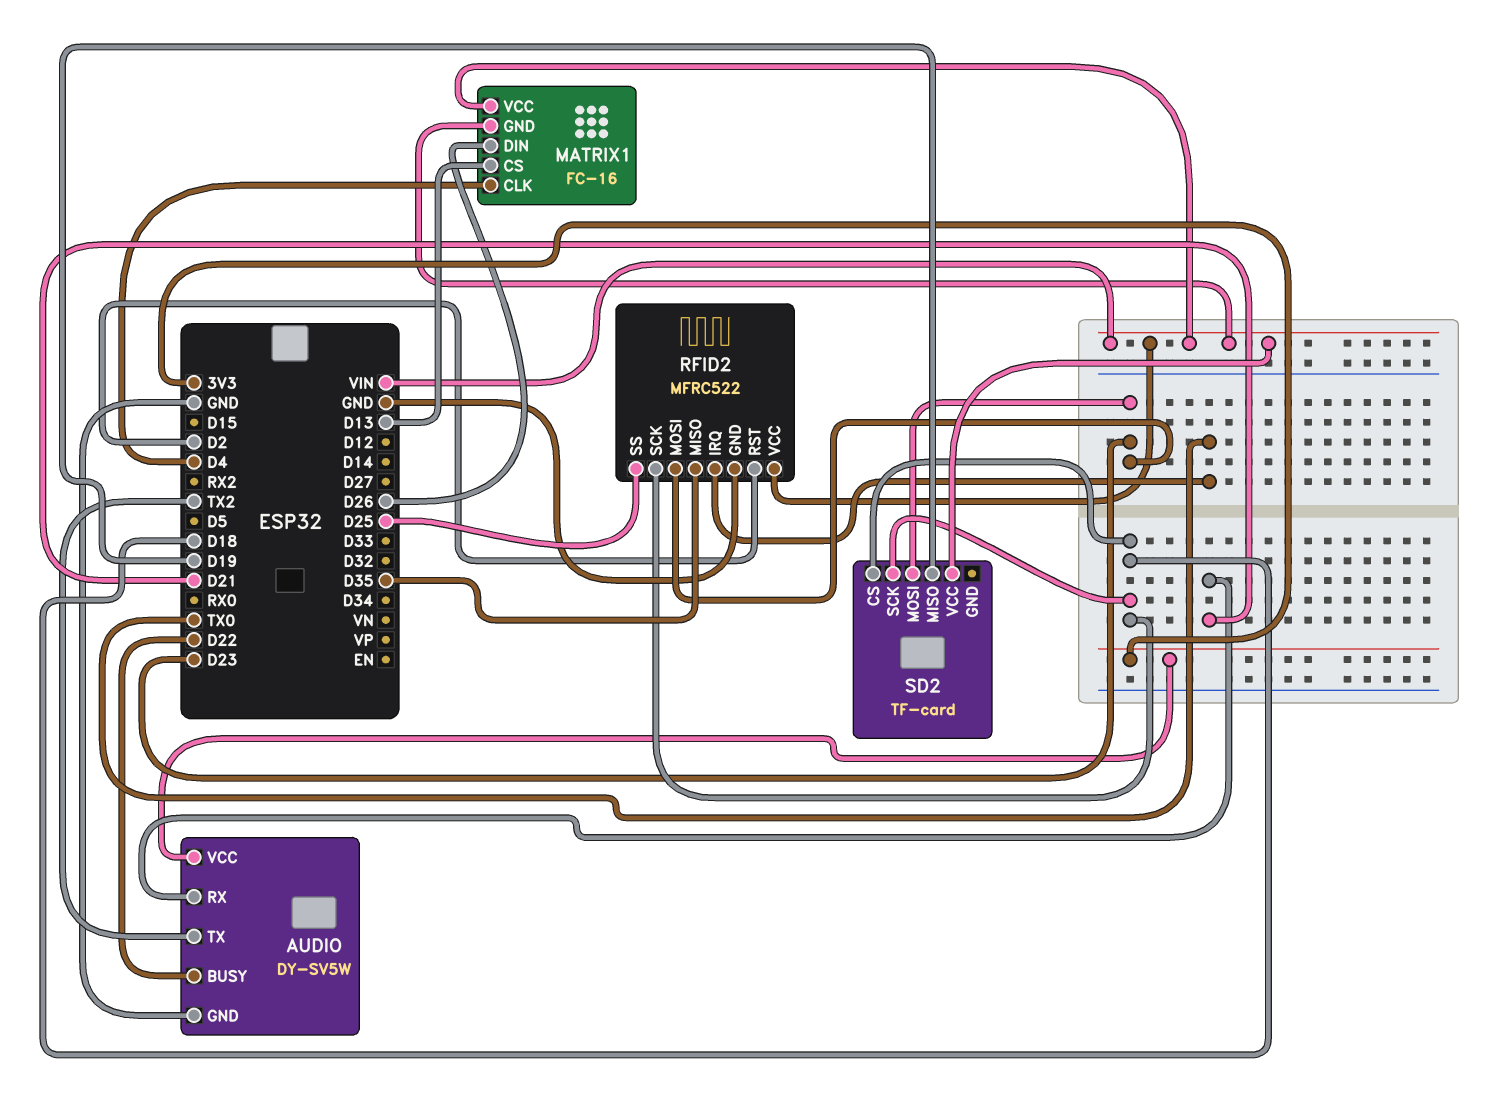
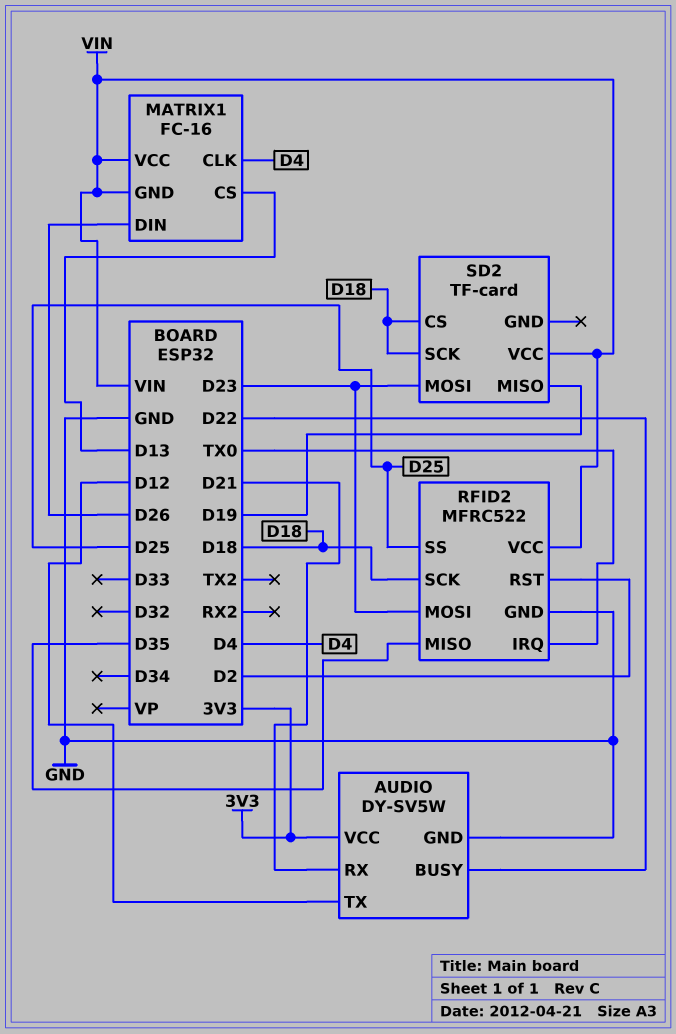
AUDIO pin TX: TX2 -> D12

